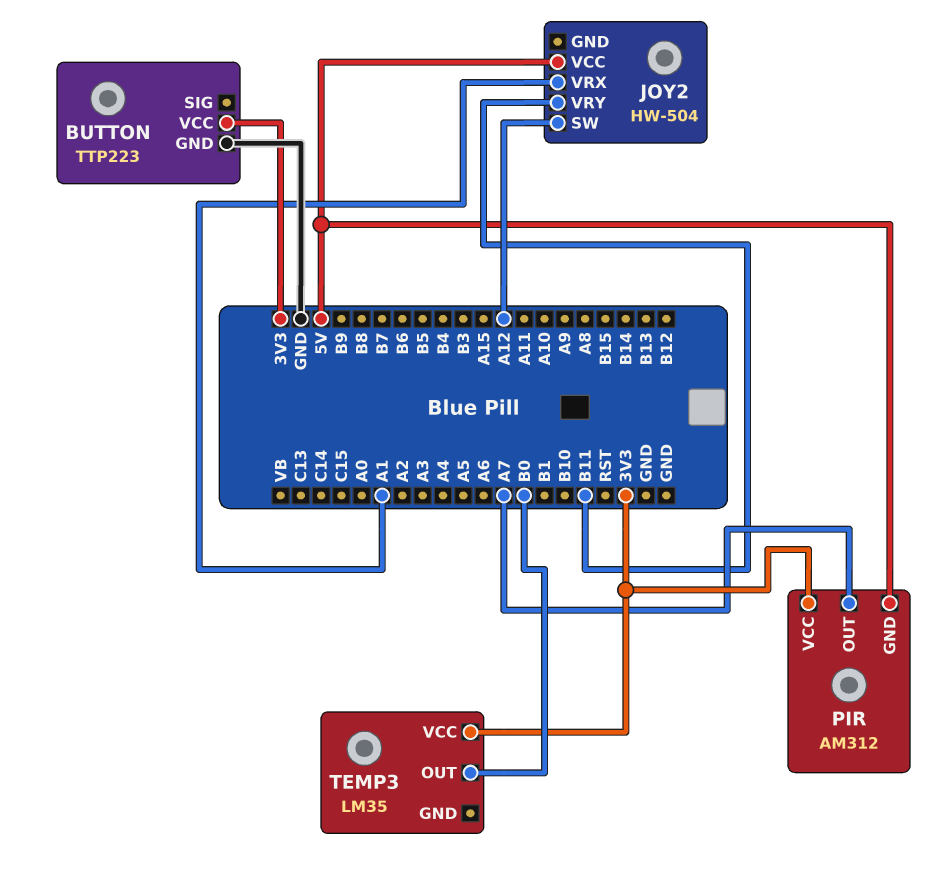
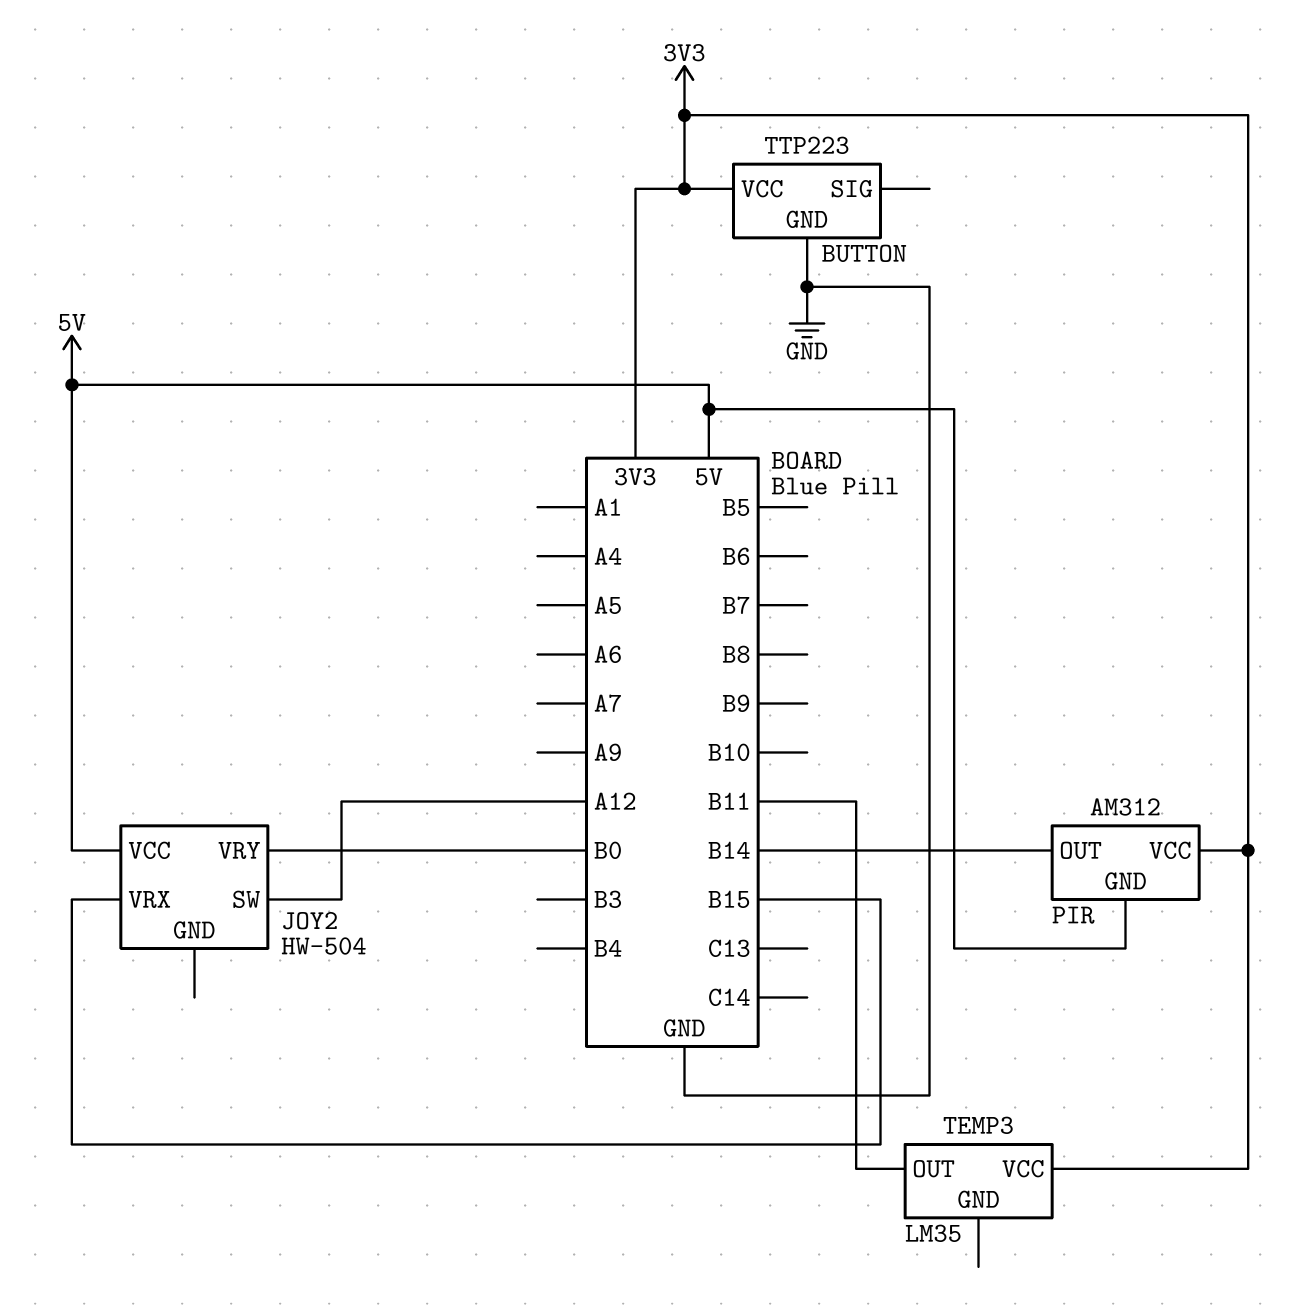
JOY2 pin VRX: A1 -> B15
JOY2 pin VRY: B11 -> B0
PIR pin OUT: A7 -> B14
TEMP3 pin OUT: B0 -> B11

